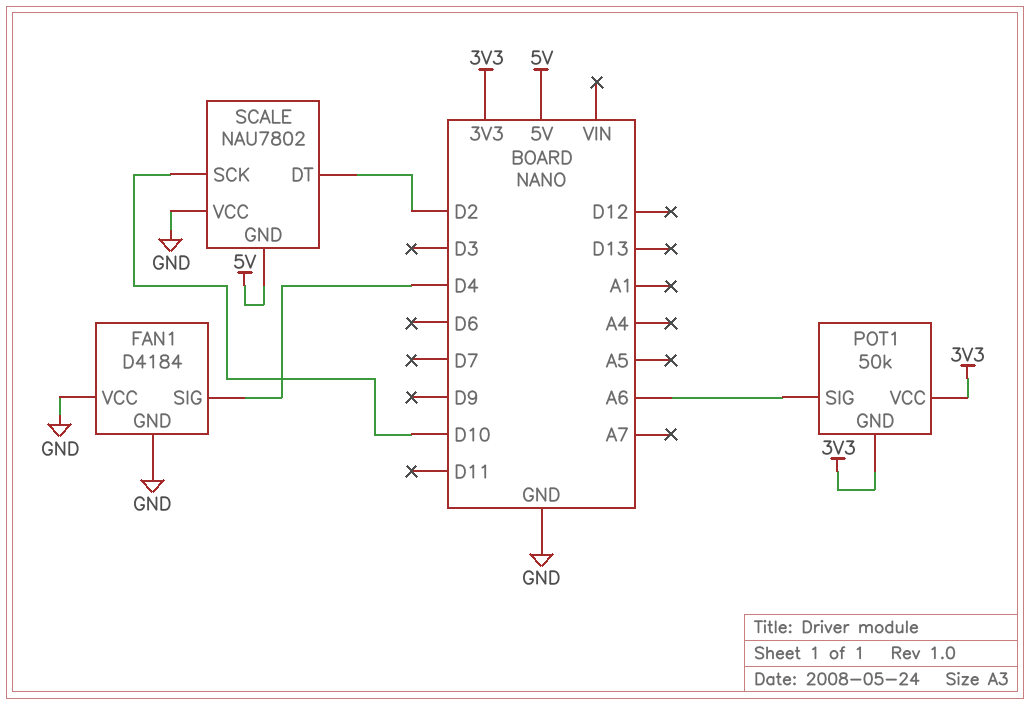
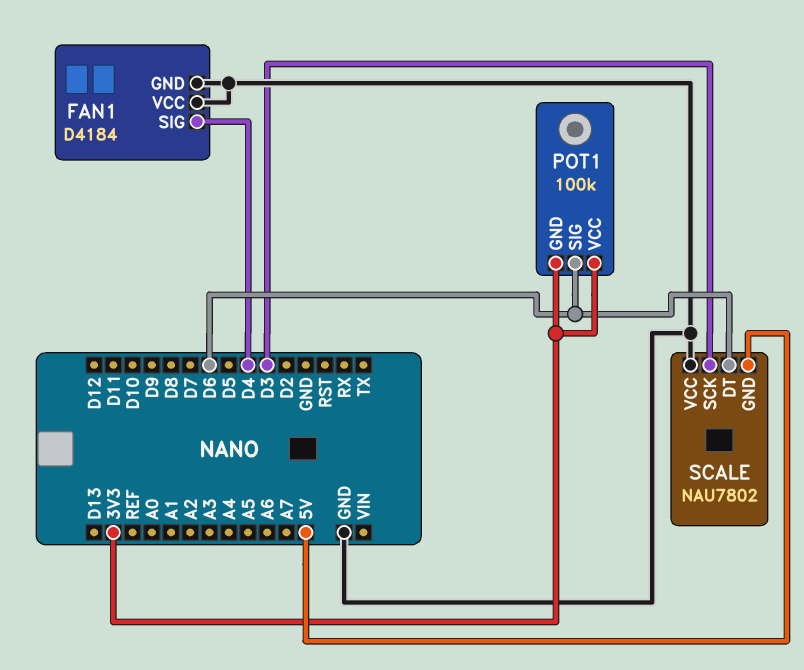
POT1: 50k -> 100k
POT1 pin SIG: A6 -> D6
SCALE pin DT: D2 -> D6
SCALE pin SCK: D10 -> D3

